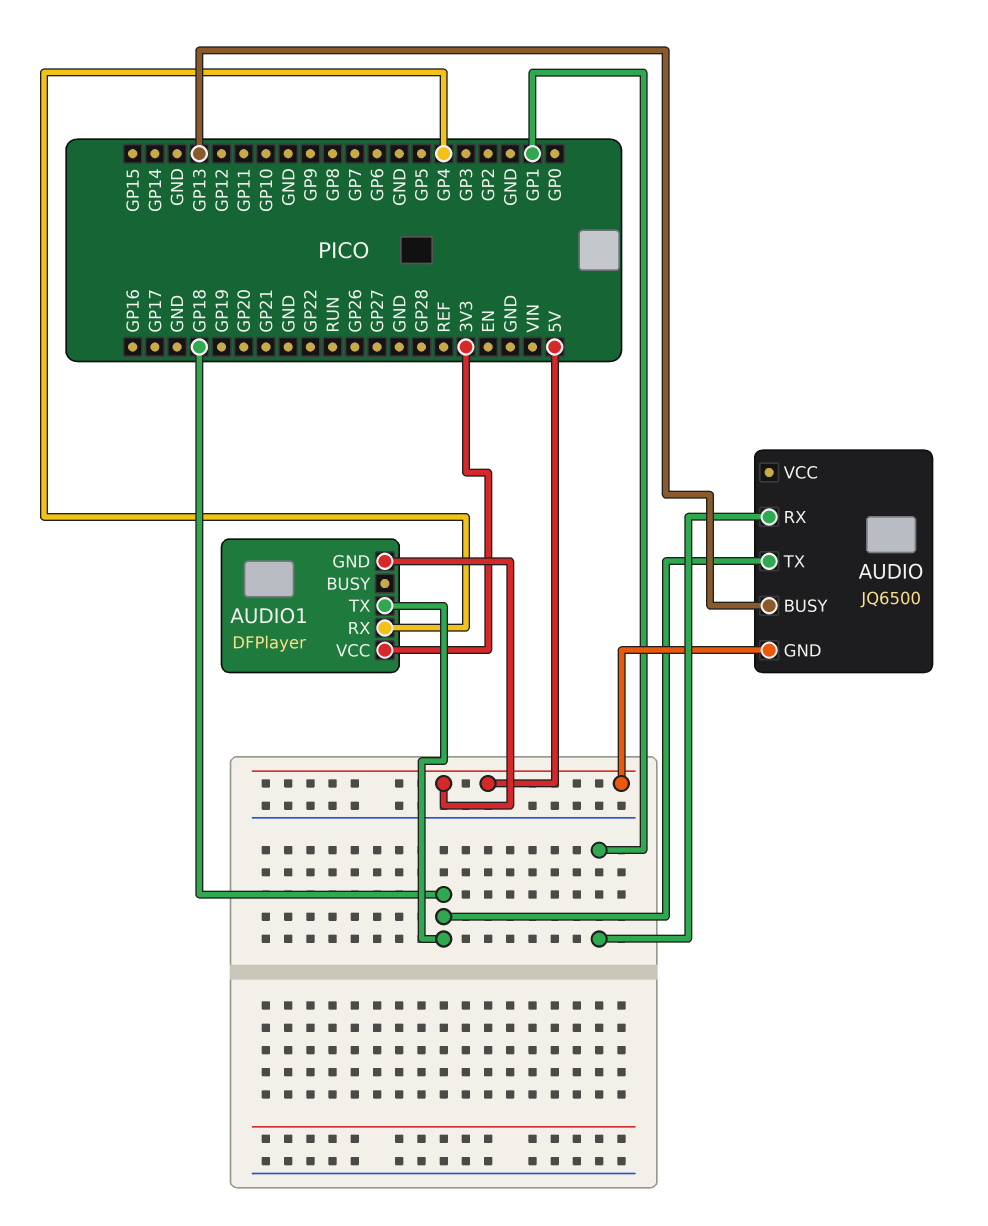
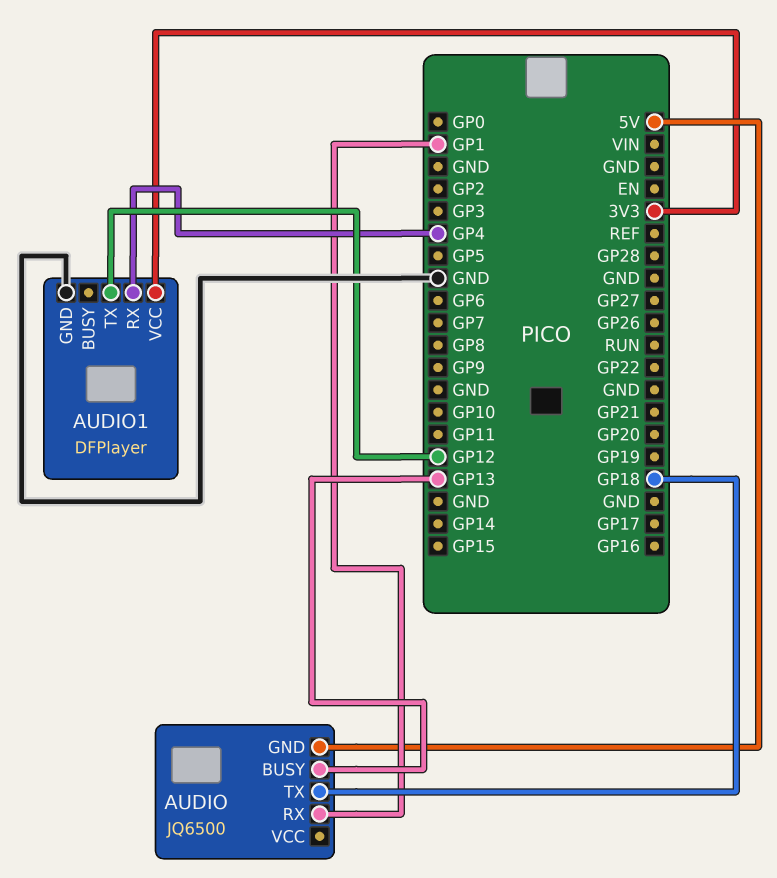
AUDIO1 pin GND: 5V -> GND
AUDIO1 pin TX: GP18 -> GP12

